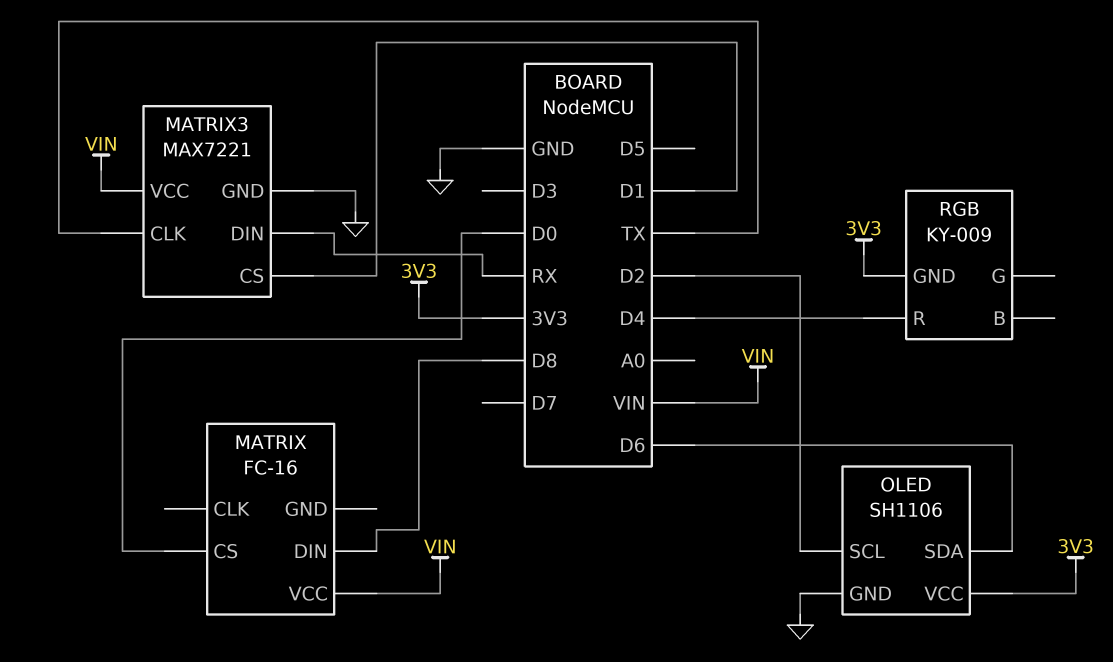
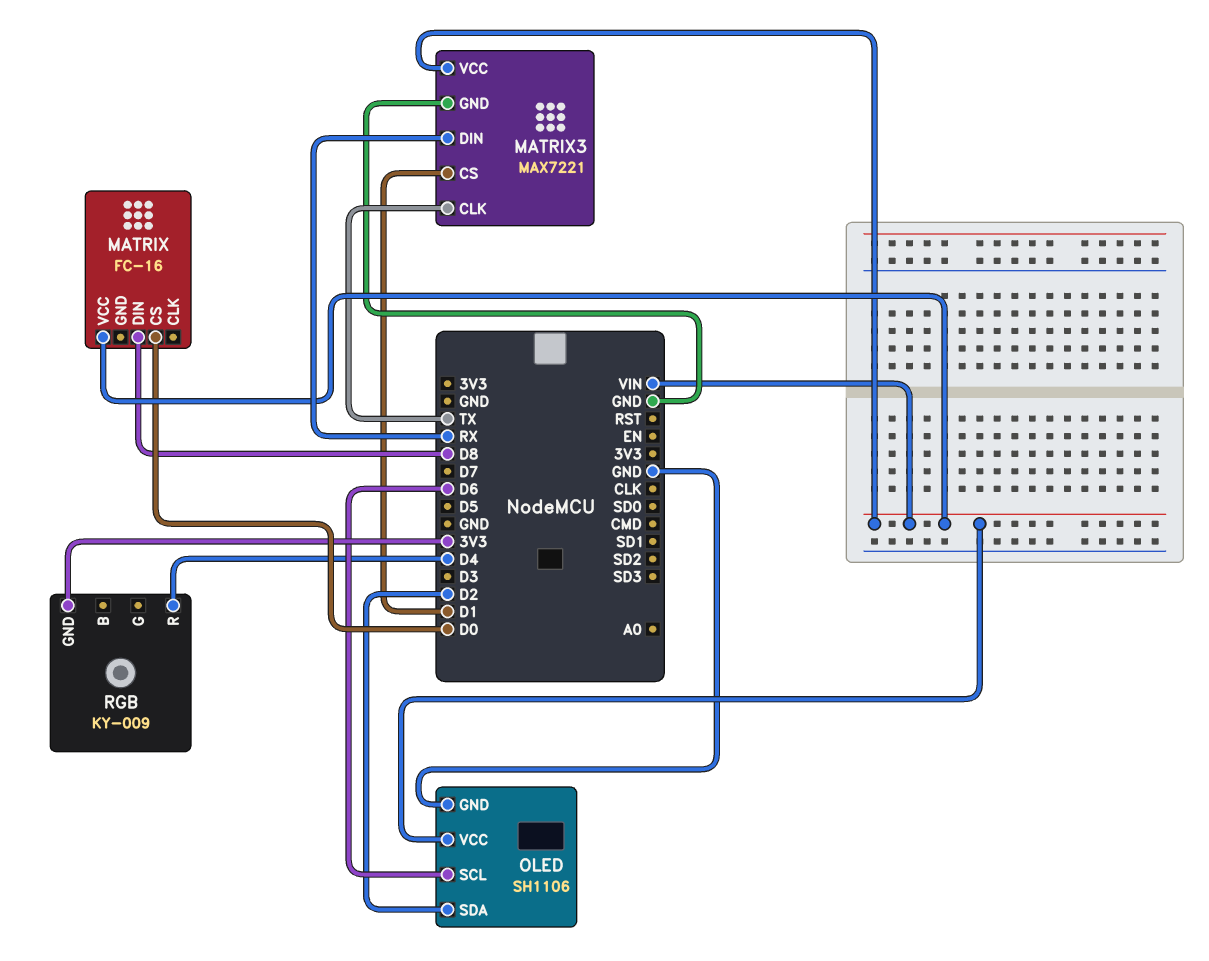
OLED pin SCL: D2 -> D6
OLED pin SDA: D6 -> D2
OLED pin VCC: 3V3 -> VIN

